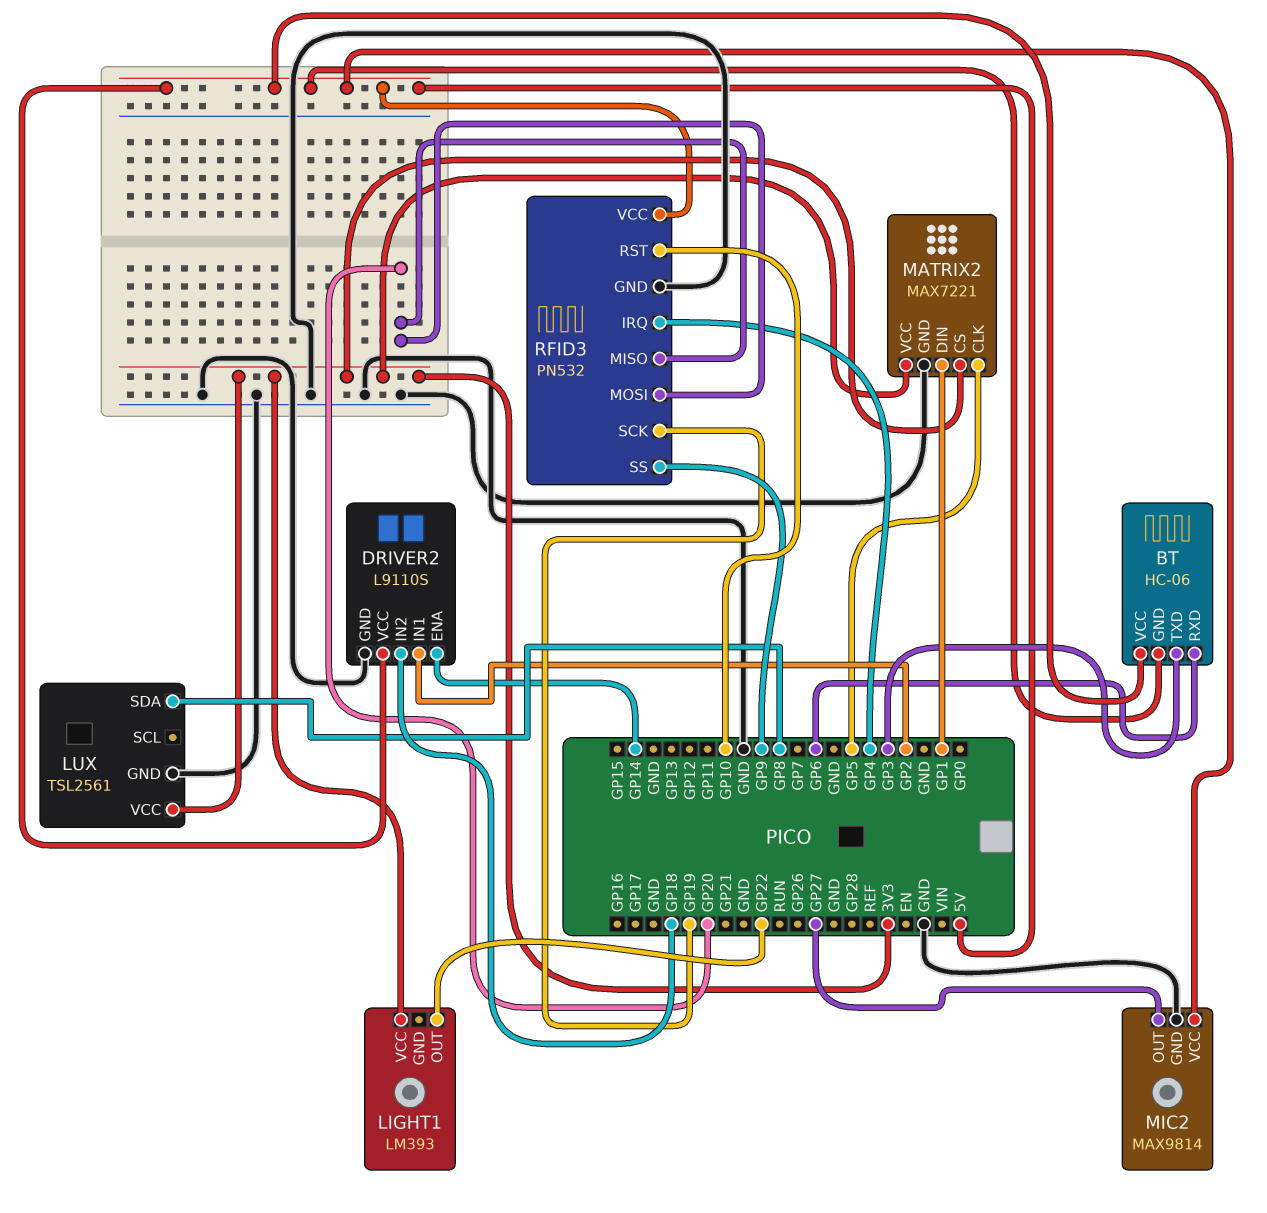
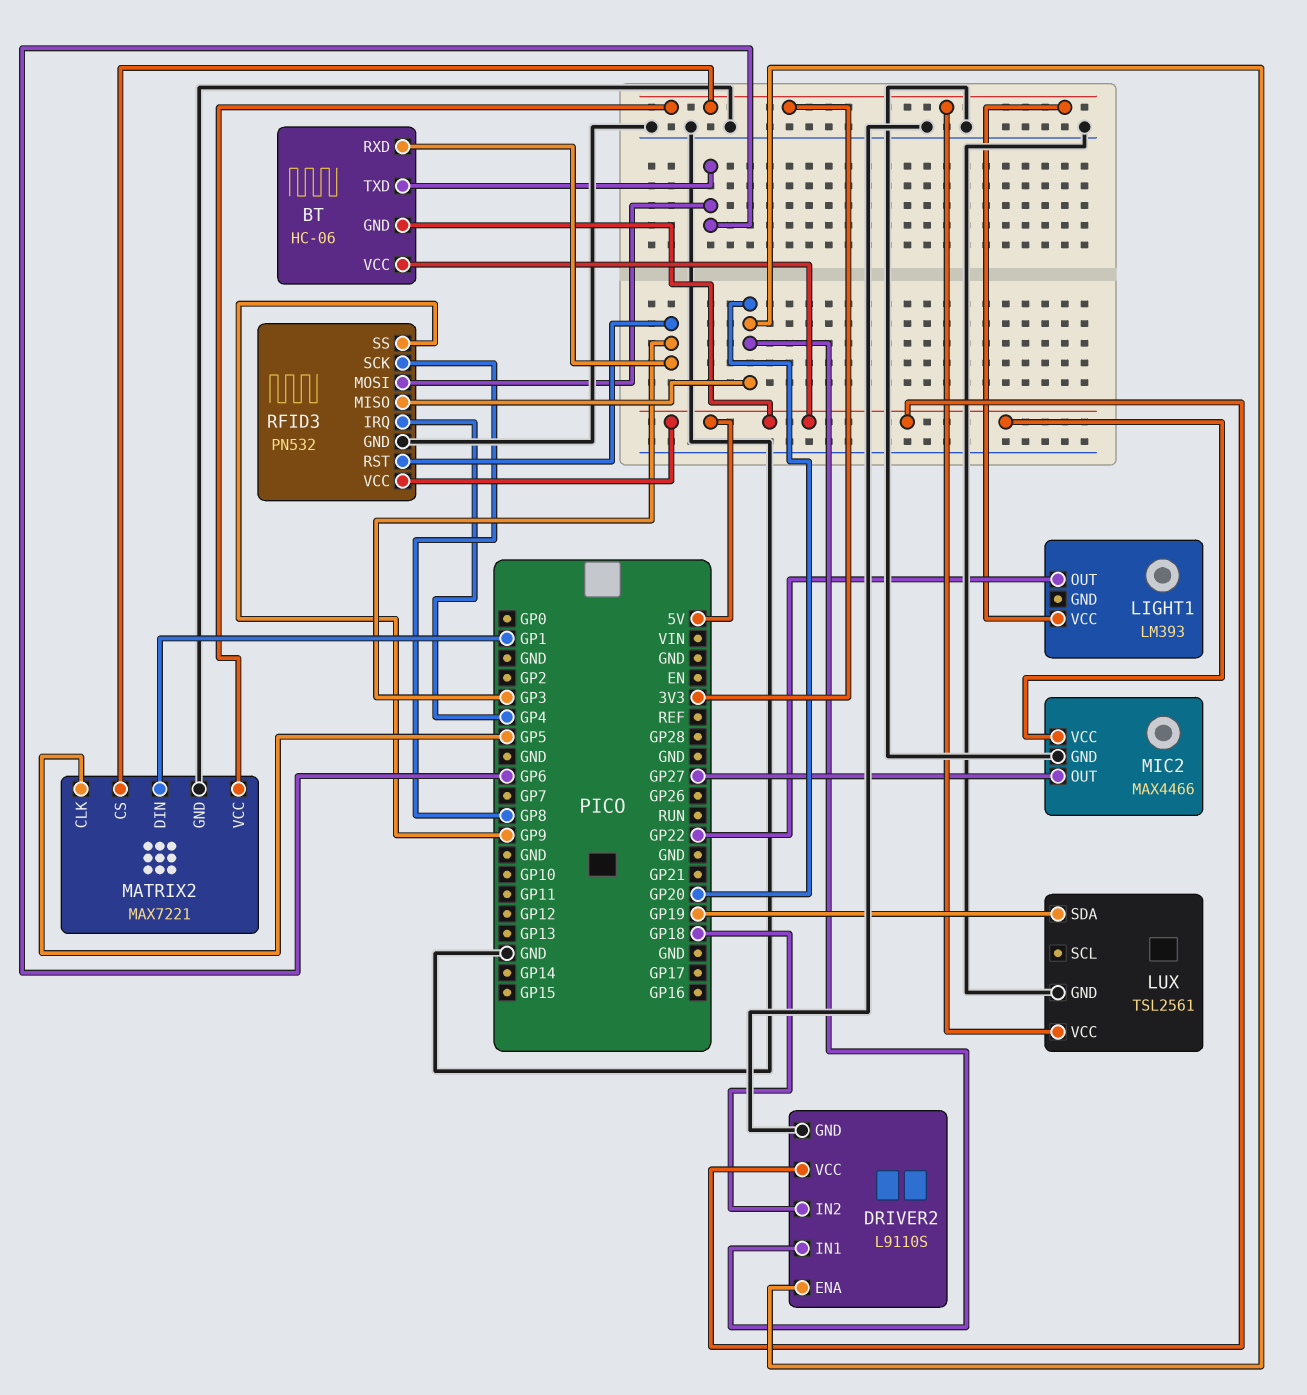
BT pin RXD: GP6 -> GP3
BT pin TXD: GP3 -> GP6
DRIVER2 pin ENA: GP14 -> GP20
DRIVER2 pin IN1: GP2 -> GP20
LUX pin SDA: GP8 -> GP19
MIC2: MAX9814 -> MAX4466
RFID3 pin MOSI: GP20 -> GP6
RFID3 pin RST: GP10 -> GP3
RFID3 pin SCK: GP19 -> GP8

